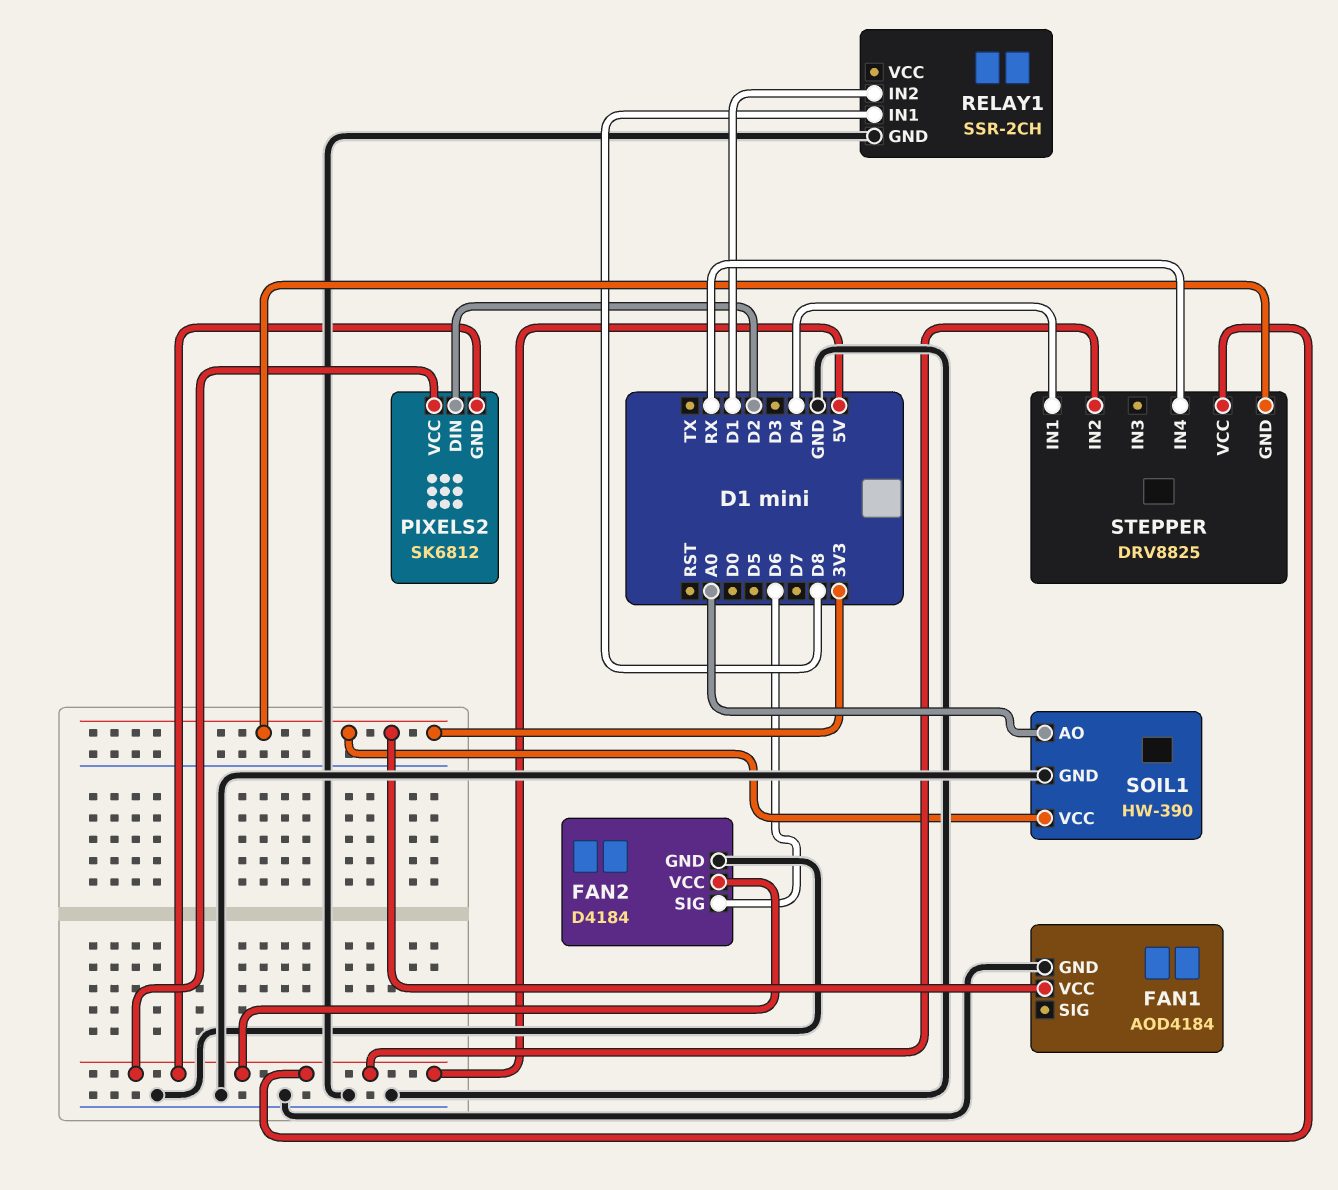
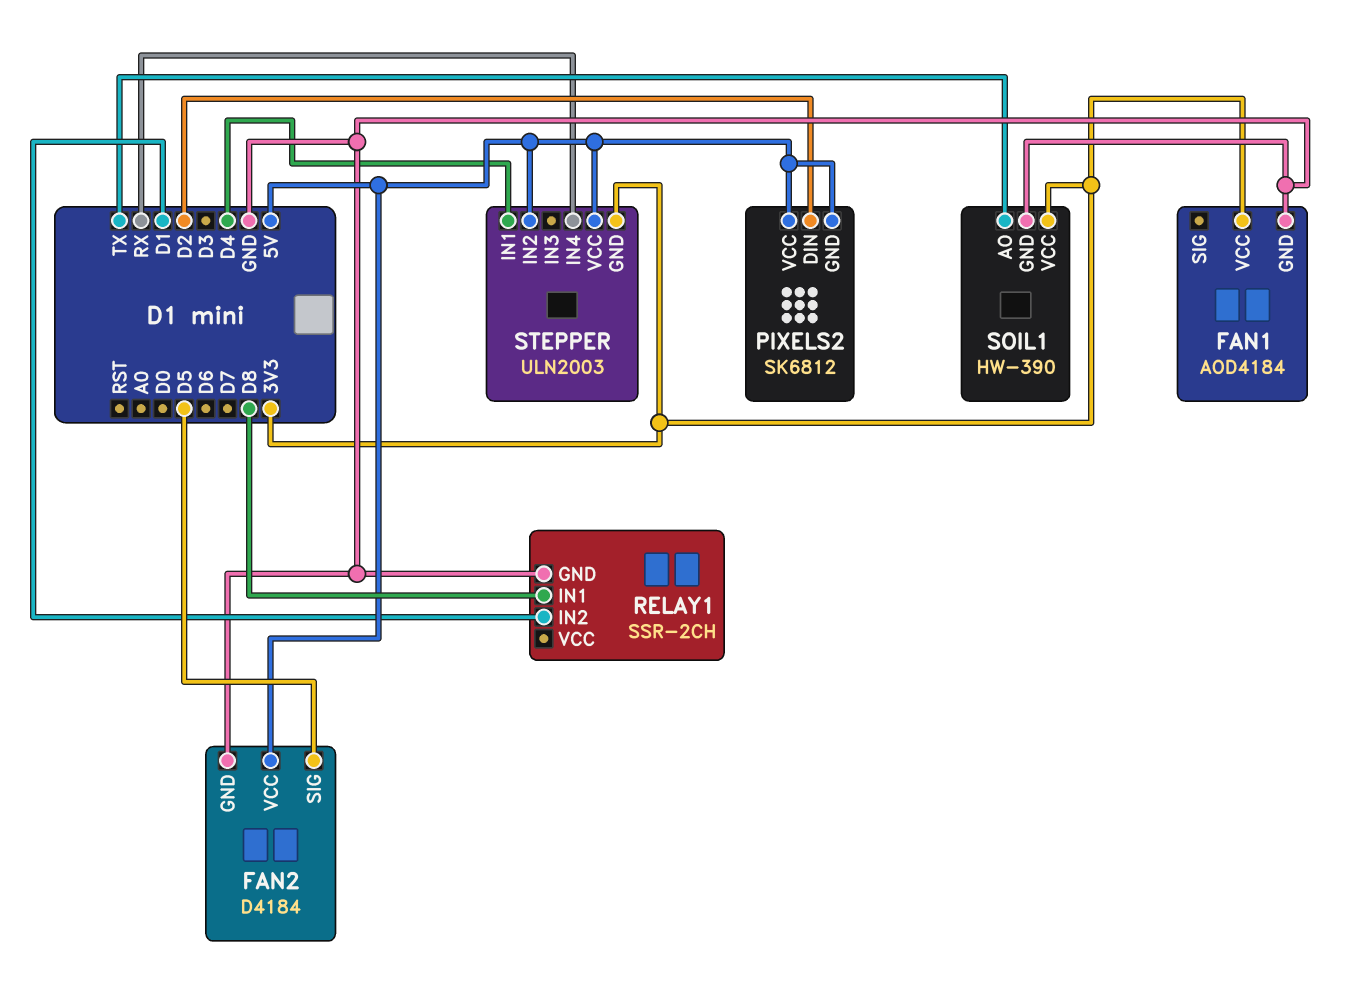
FAN2 pin SIG: D6 -> D5
SOIL1 pin AO: A0 -> TX
STEPPER: DRV8825 -> ULN2003

